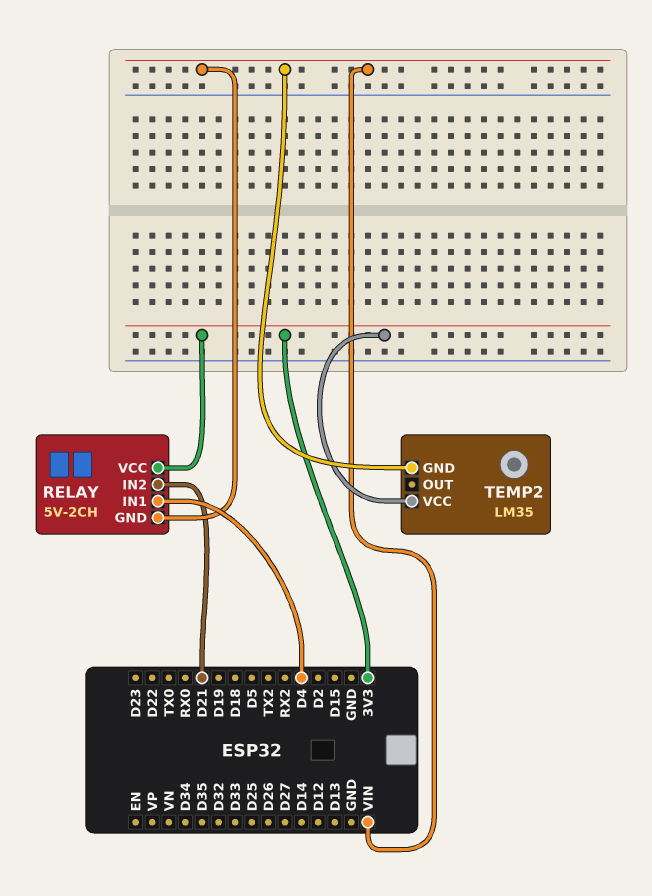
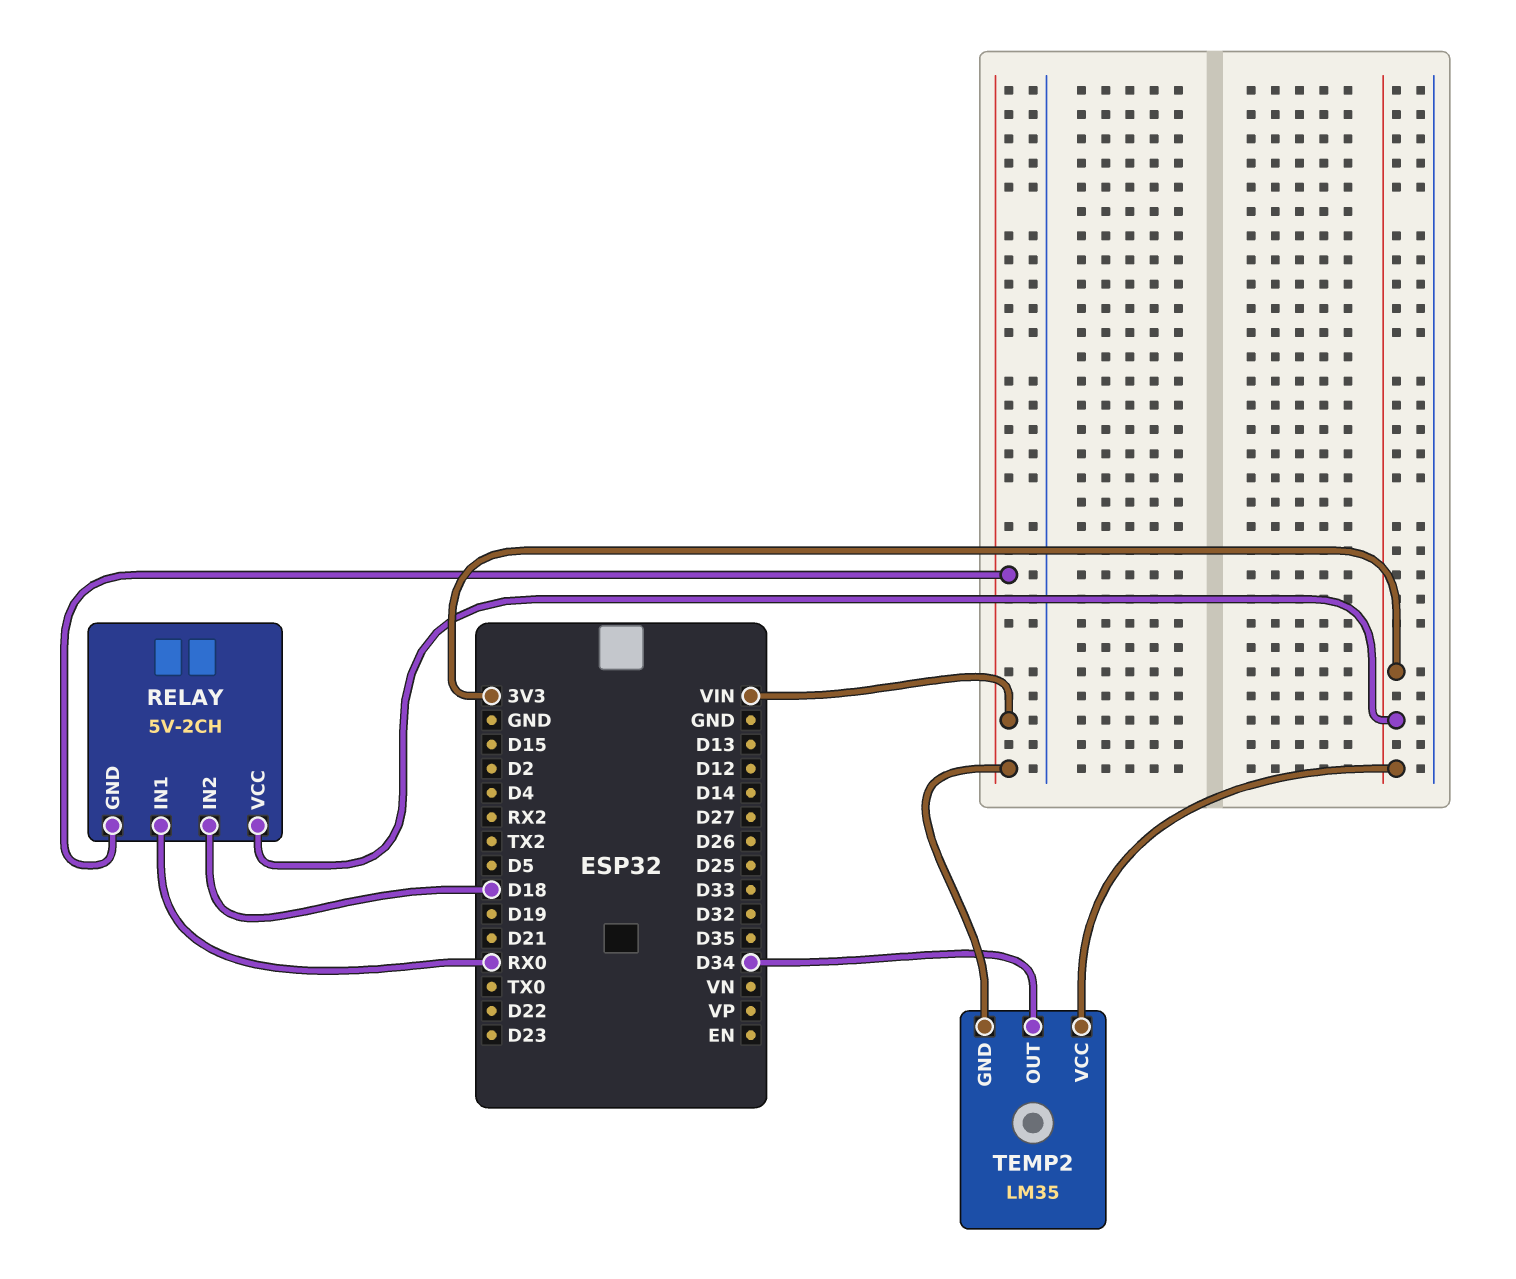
RELAY pin IN1: D4 -> RX0
RELAY pin IN2: D21 -> D18
TEMP2 pin OUT: none -> D34

